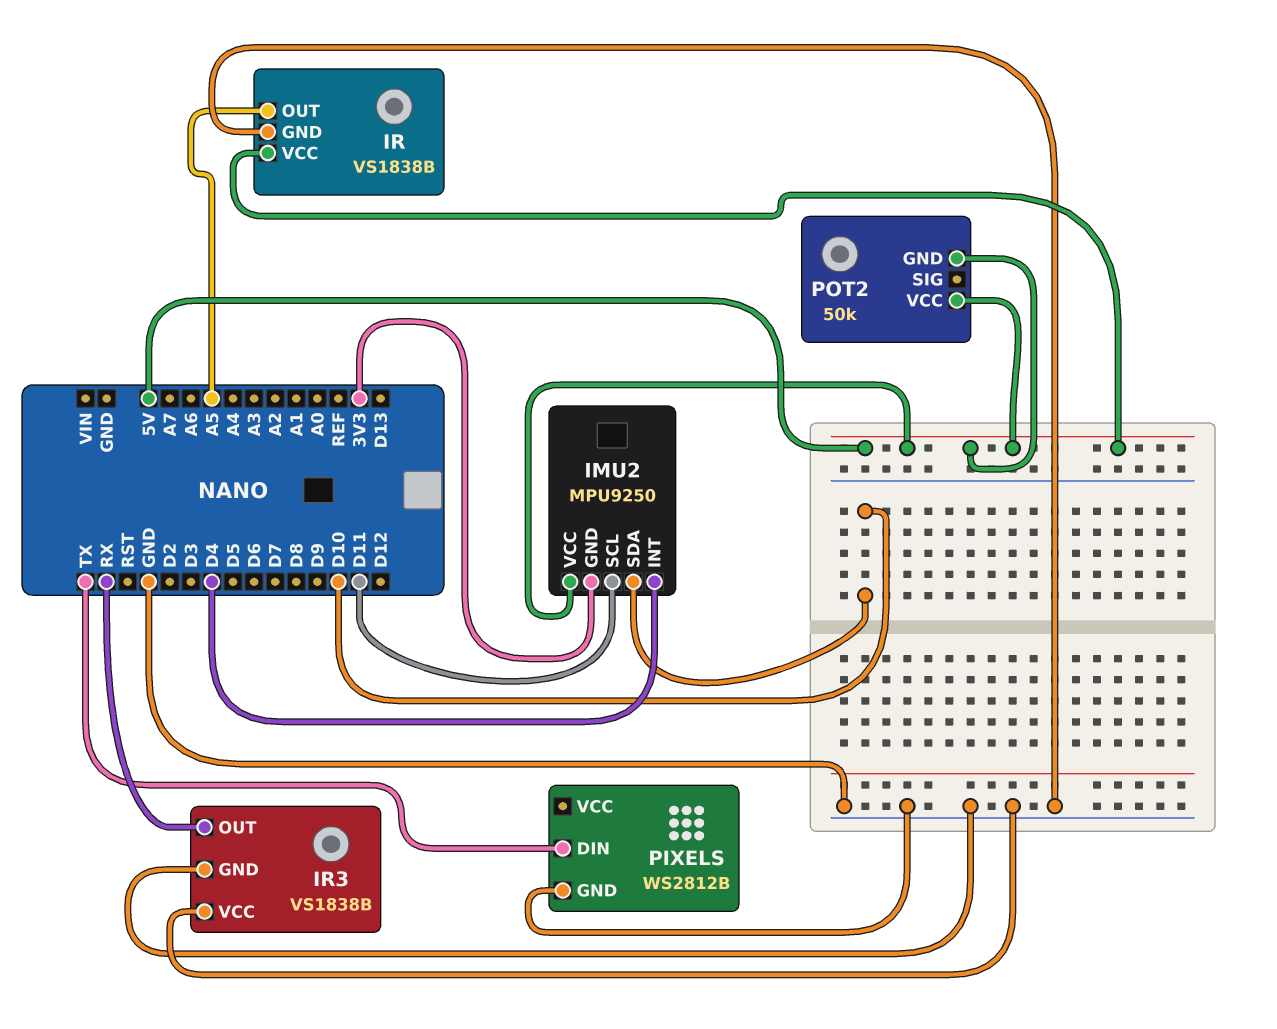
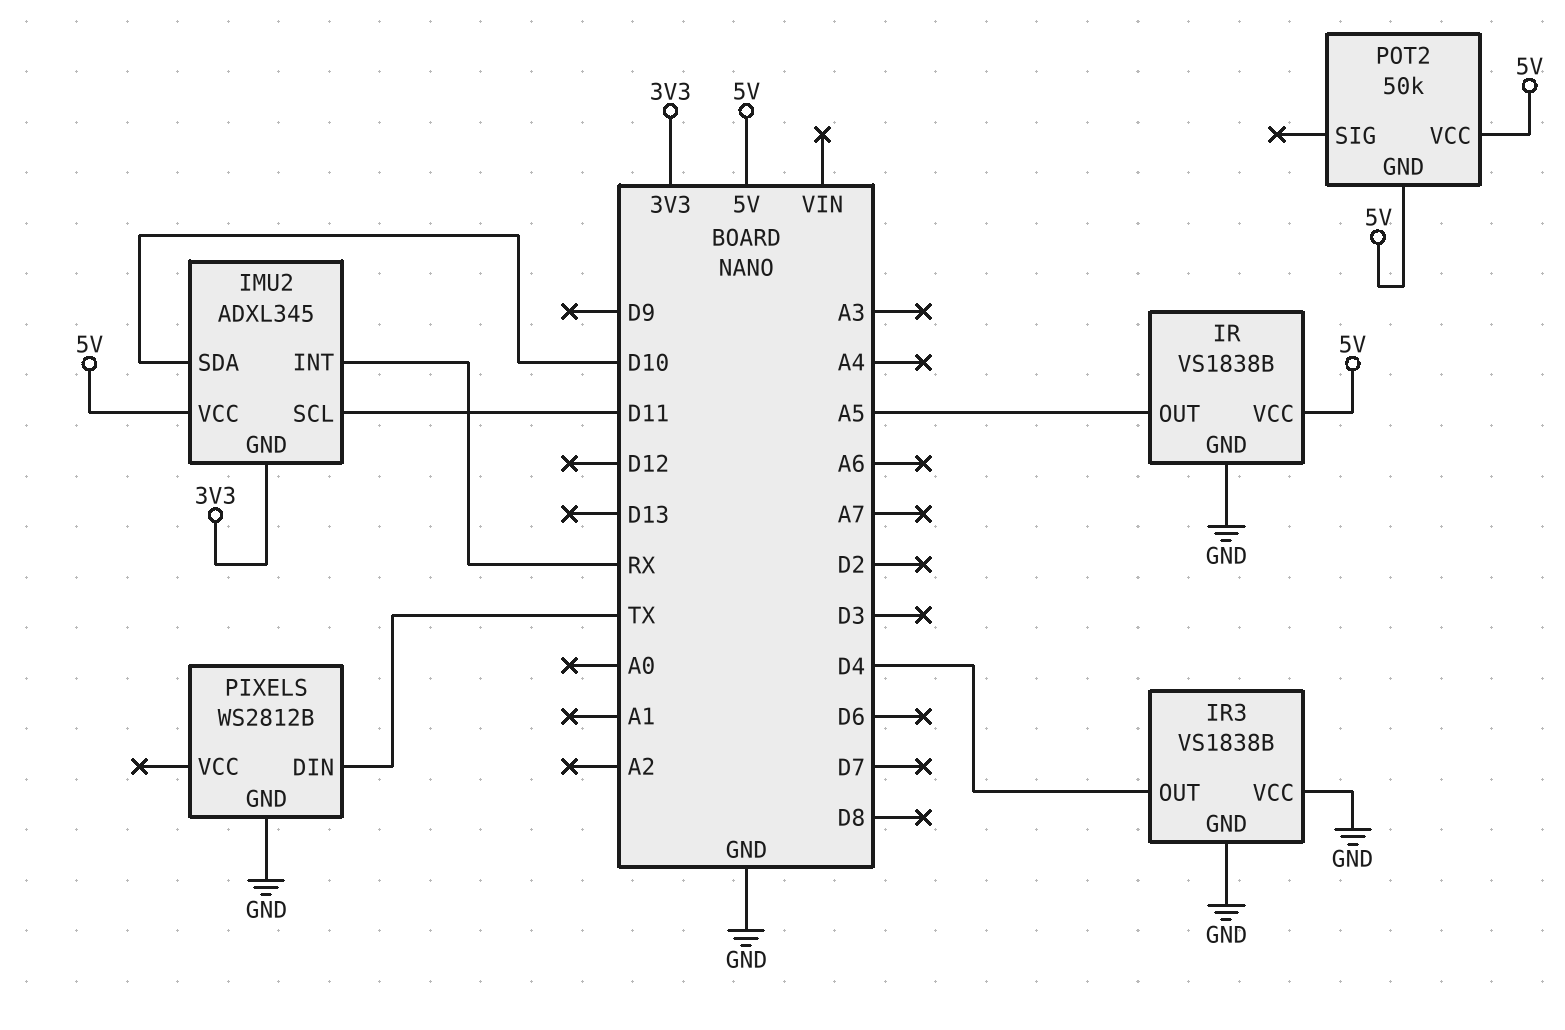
IMU2: MPU9250 -> ADXL345
IMU2 pin INT: D4 -> RX
IR3 pin OUT: RX -> D4

